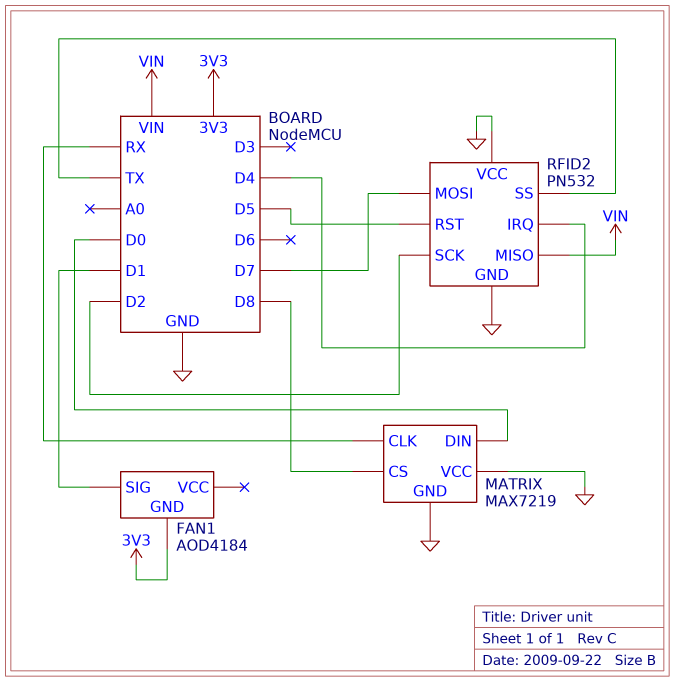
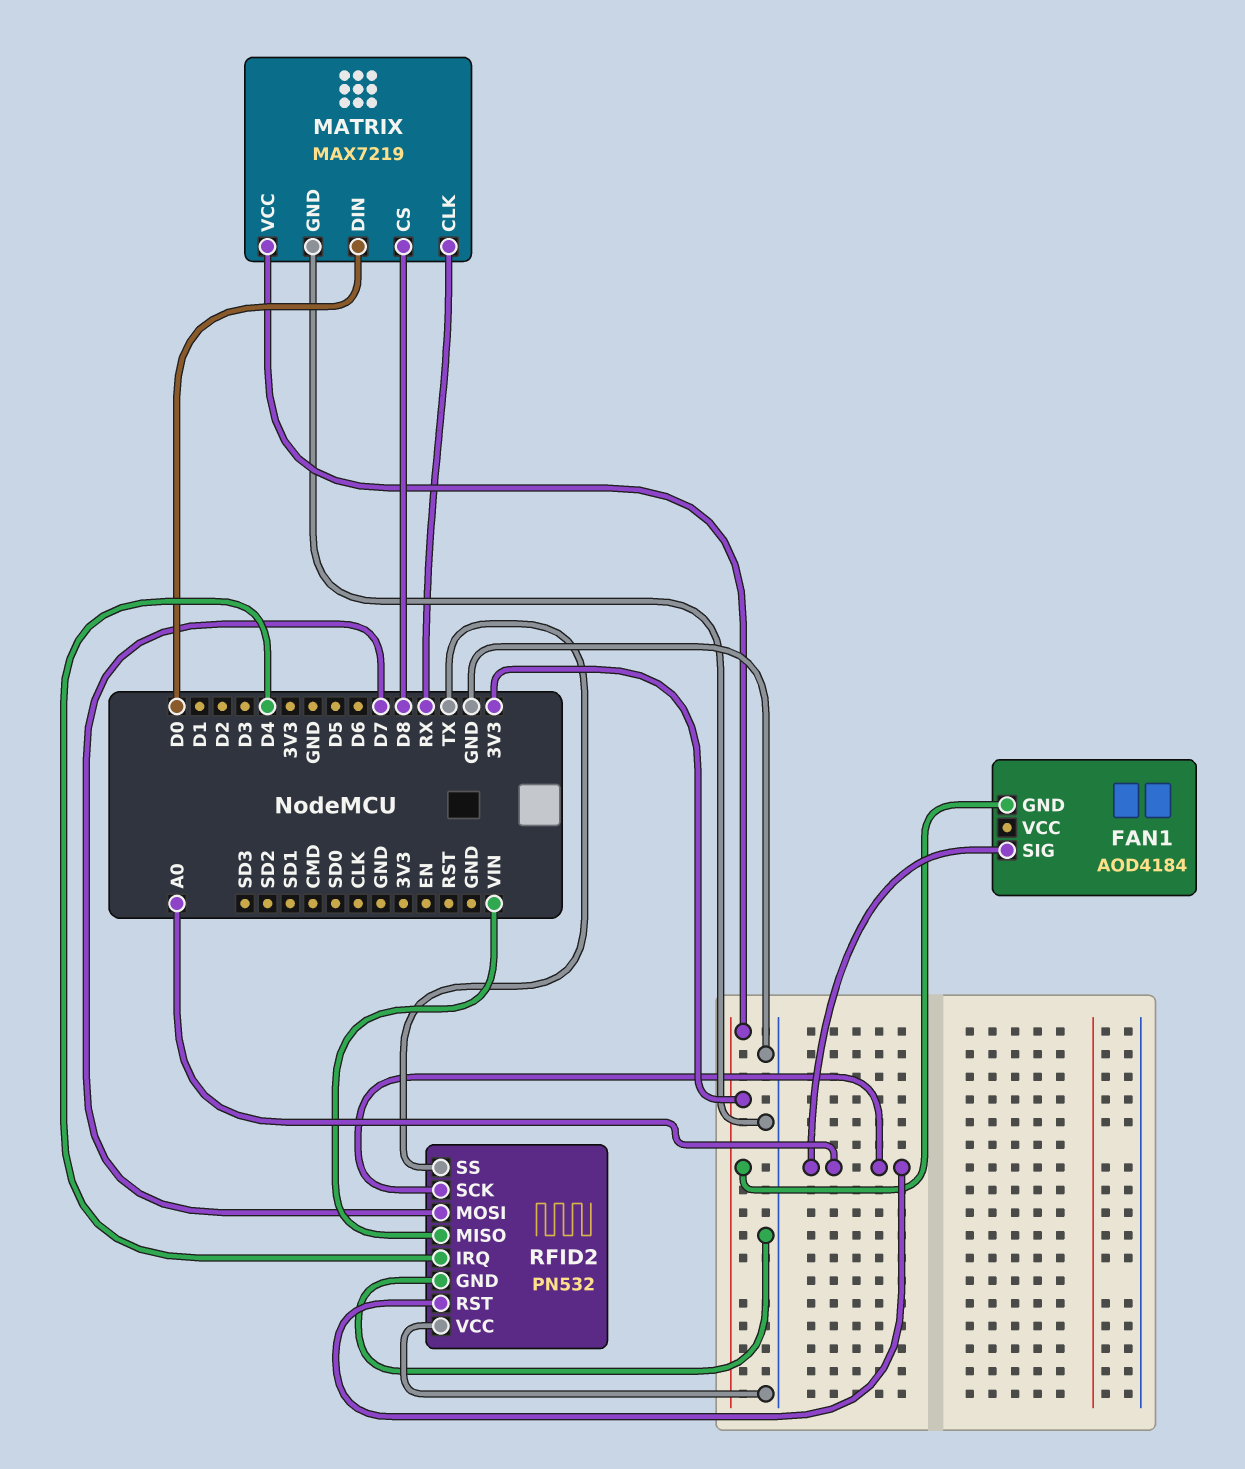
FAN1 pin SIG: D1 -> A0
MATRIX pin VCC: GND -> 3V3
RFID2 pin RST: D5 -> A0
RFID2 pin SCK: D2 -> A0

